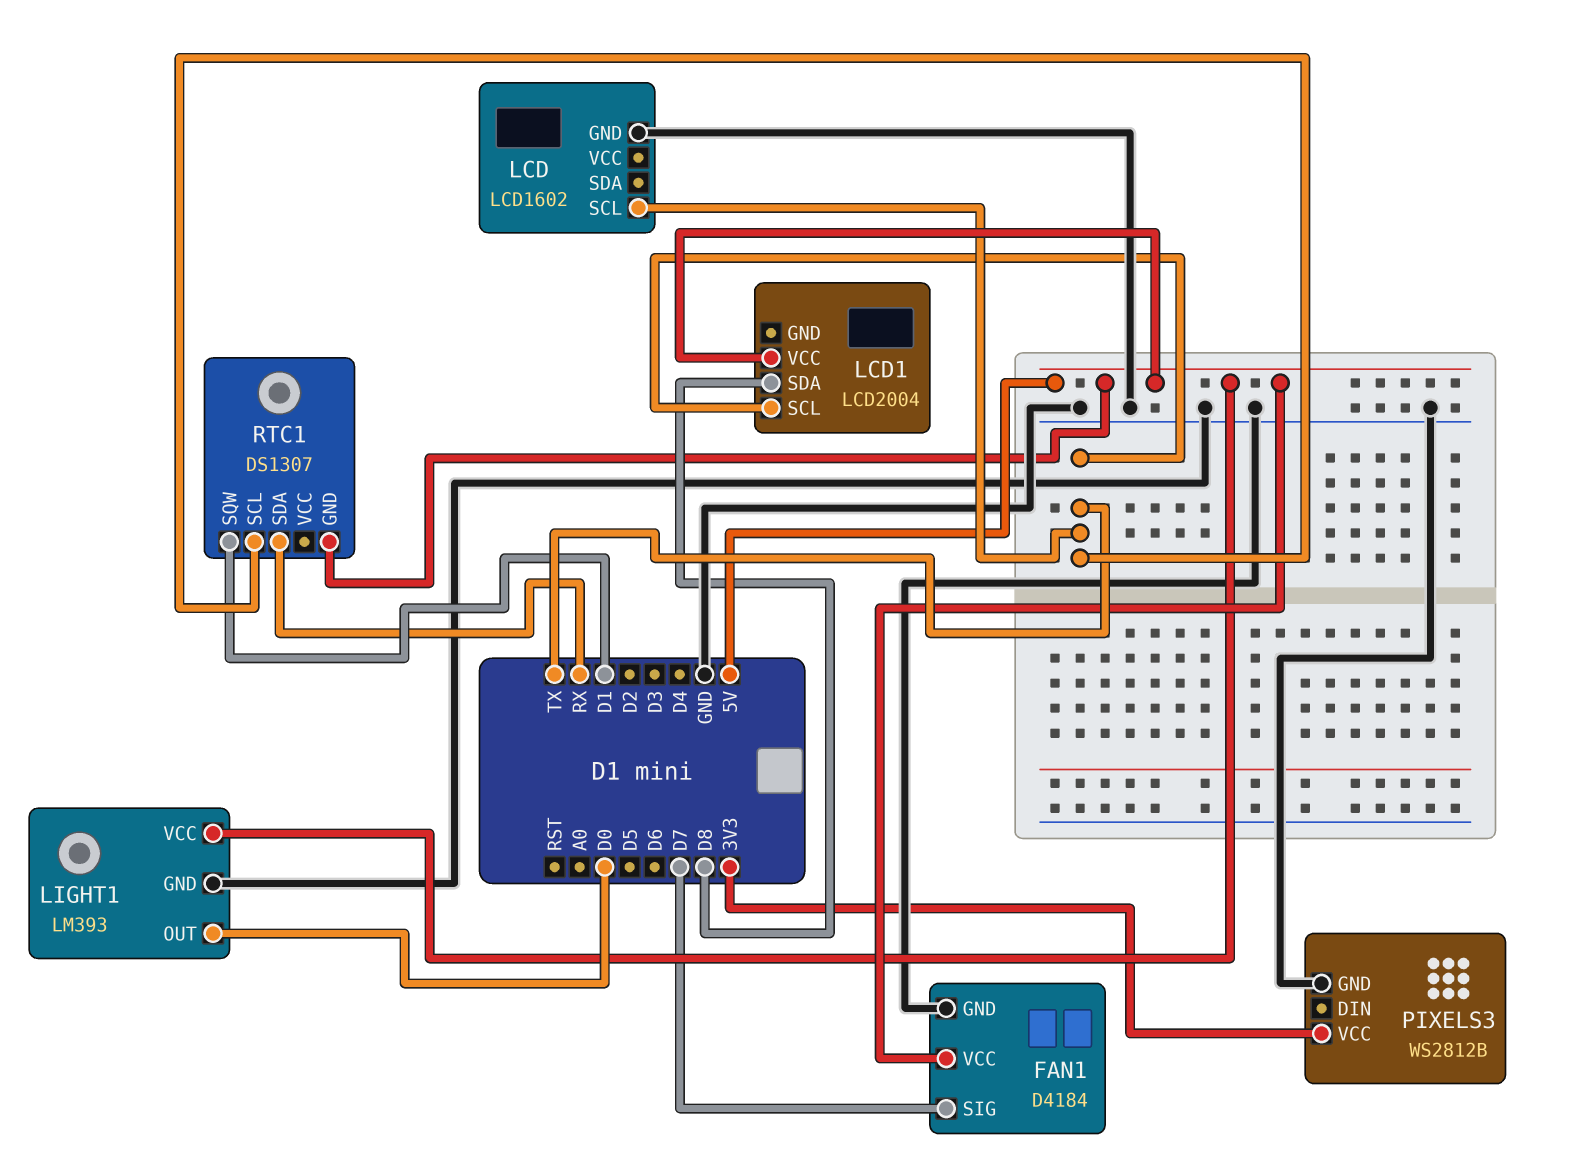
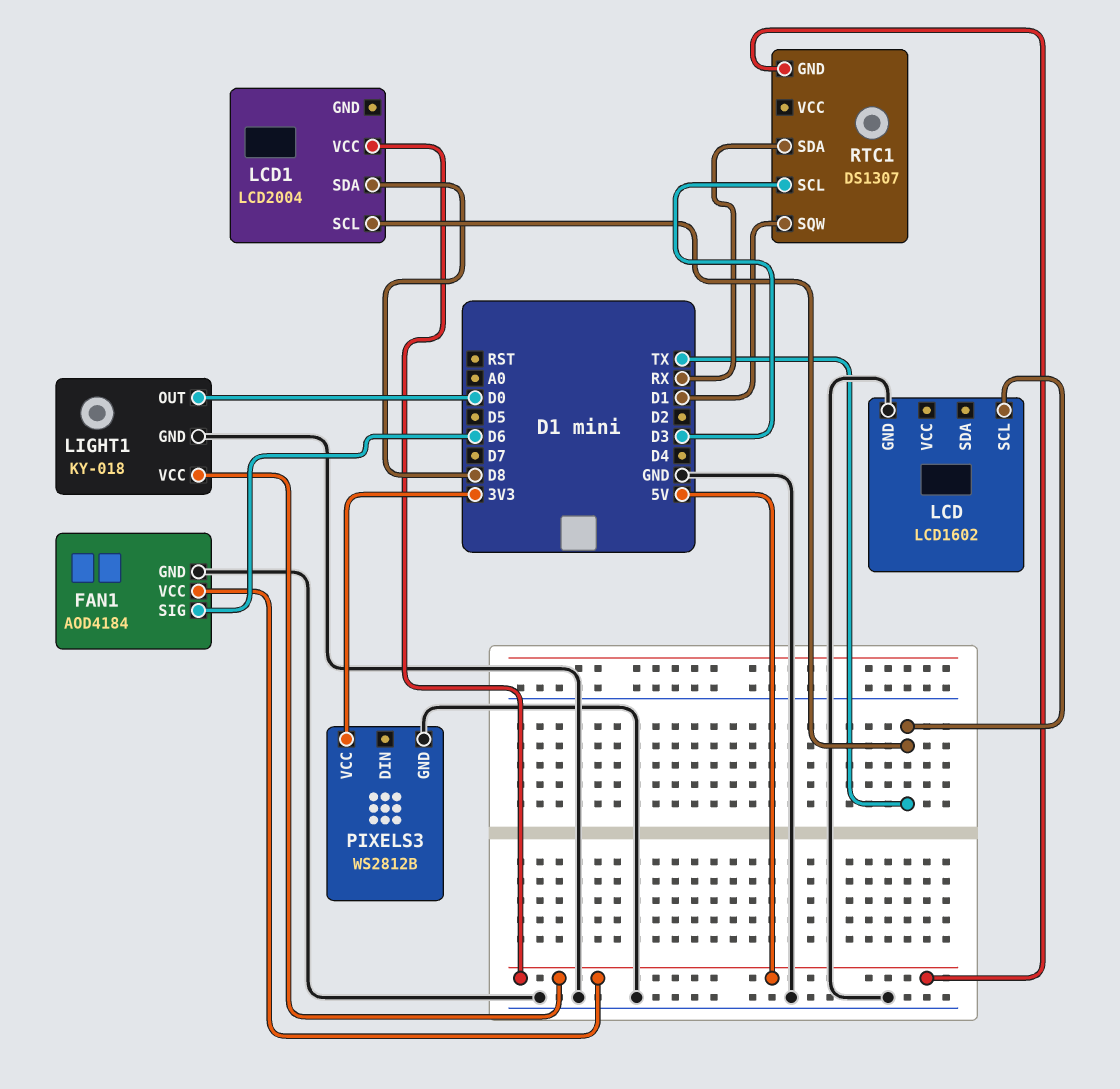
FAN1: D4184 -> AOD4184
FAN1 pin SIG: D7 -> D6
LIGHT1: LM393 -> KY-018
RTC1 pin SCL: TX -> D3

